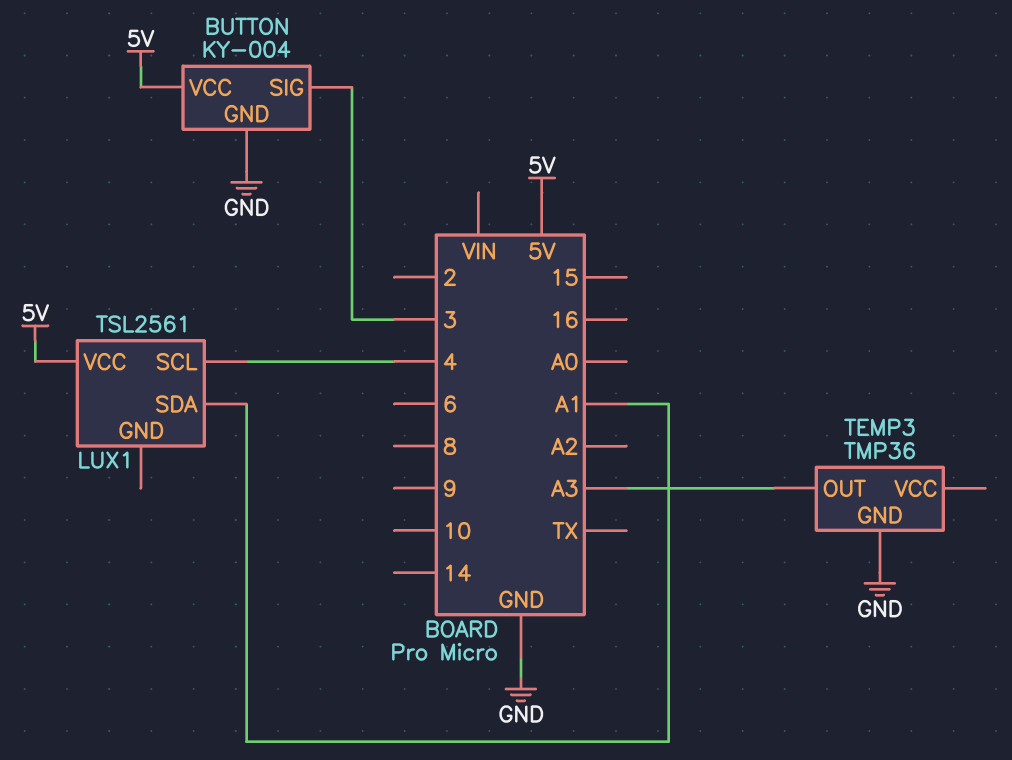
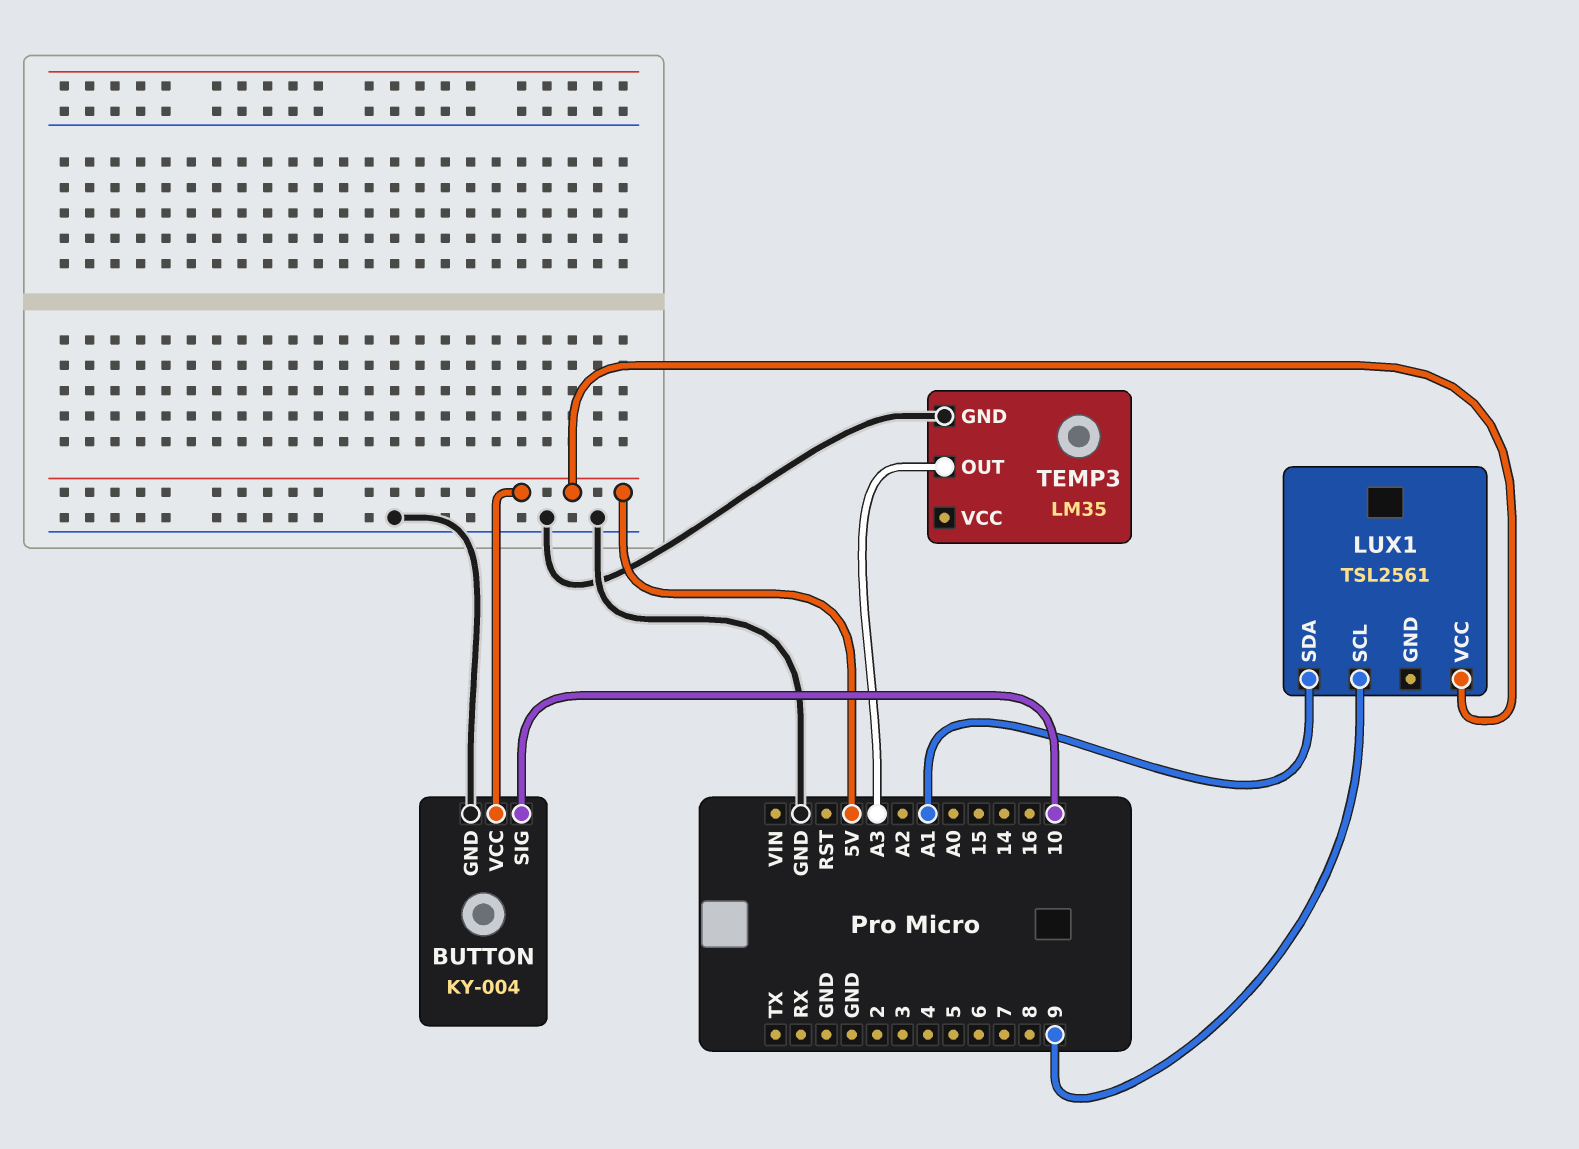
BUTTON pin SIG: 3 -> 10
LUX1 pin SCL: 4 -> 9
TEMP3: TMP36 -> LM35

